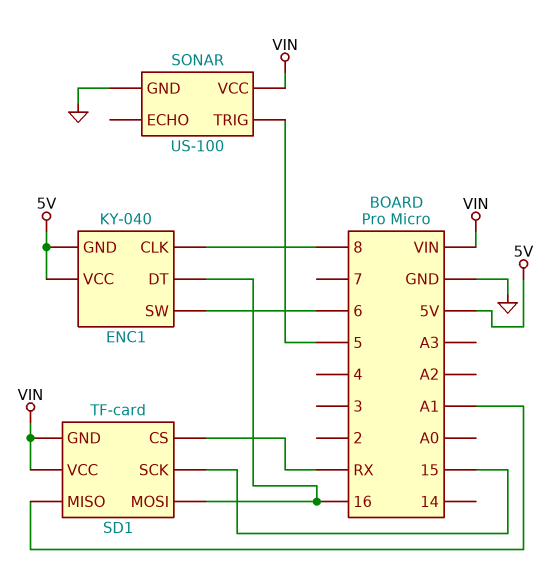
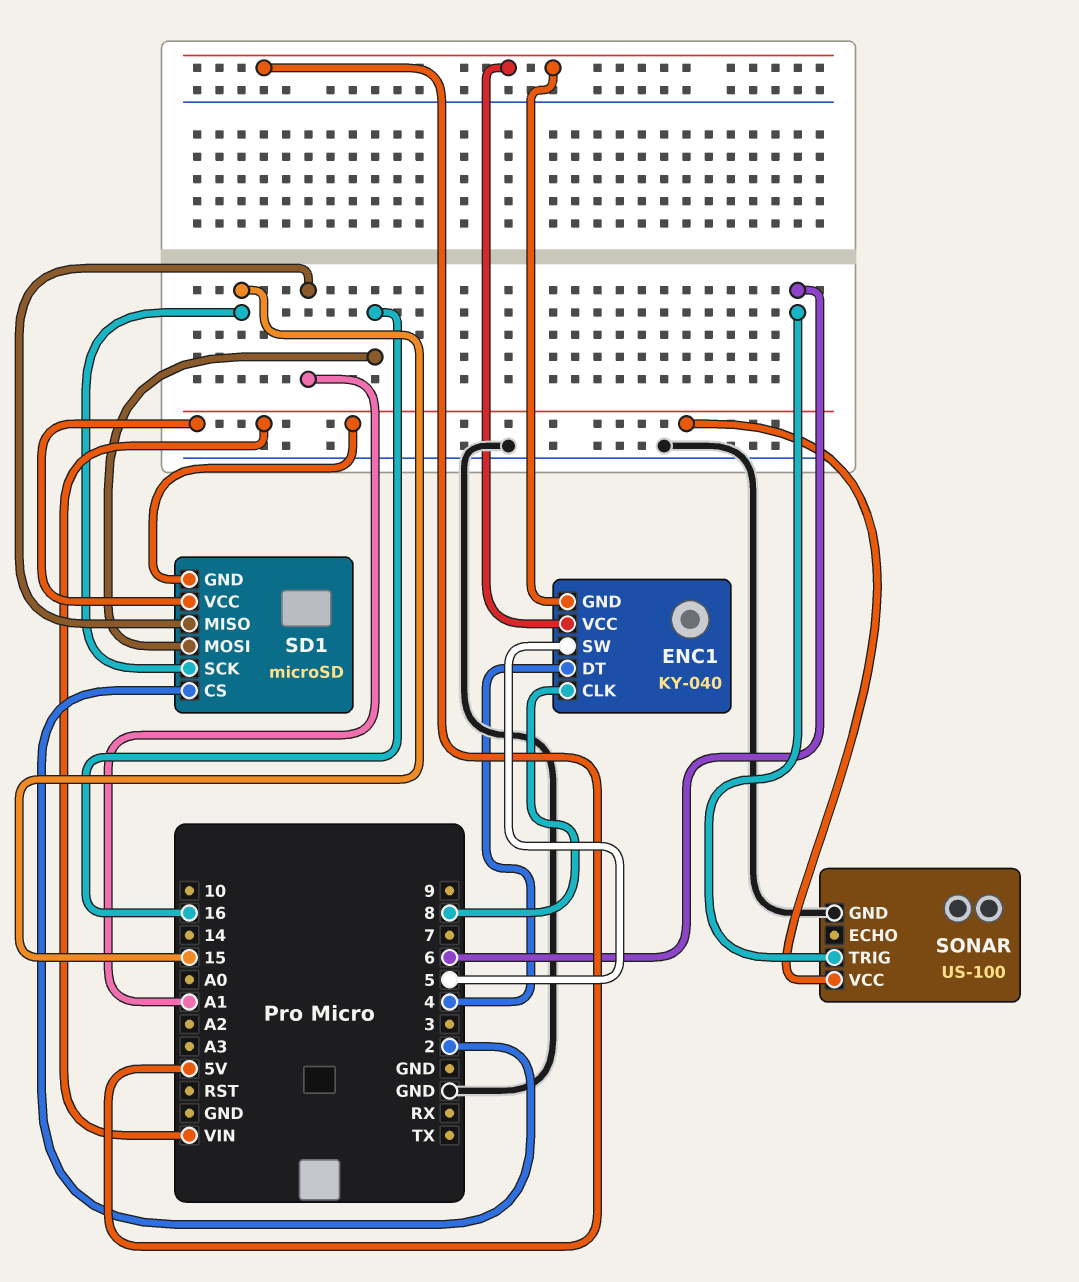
ENC1 pin DT: 16 -> 4
ENC1 pin SW: 6 -> 5
SD1: TF-card -> microSD
SD1 pin CS: RX -> 2
SONAR pin TRIG: 5 -> 6

